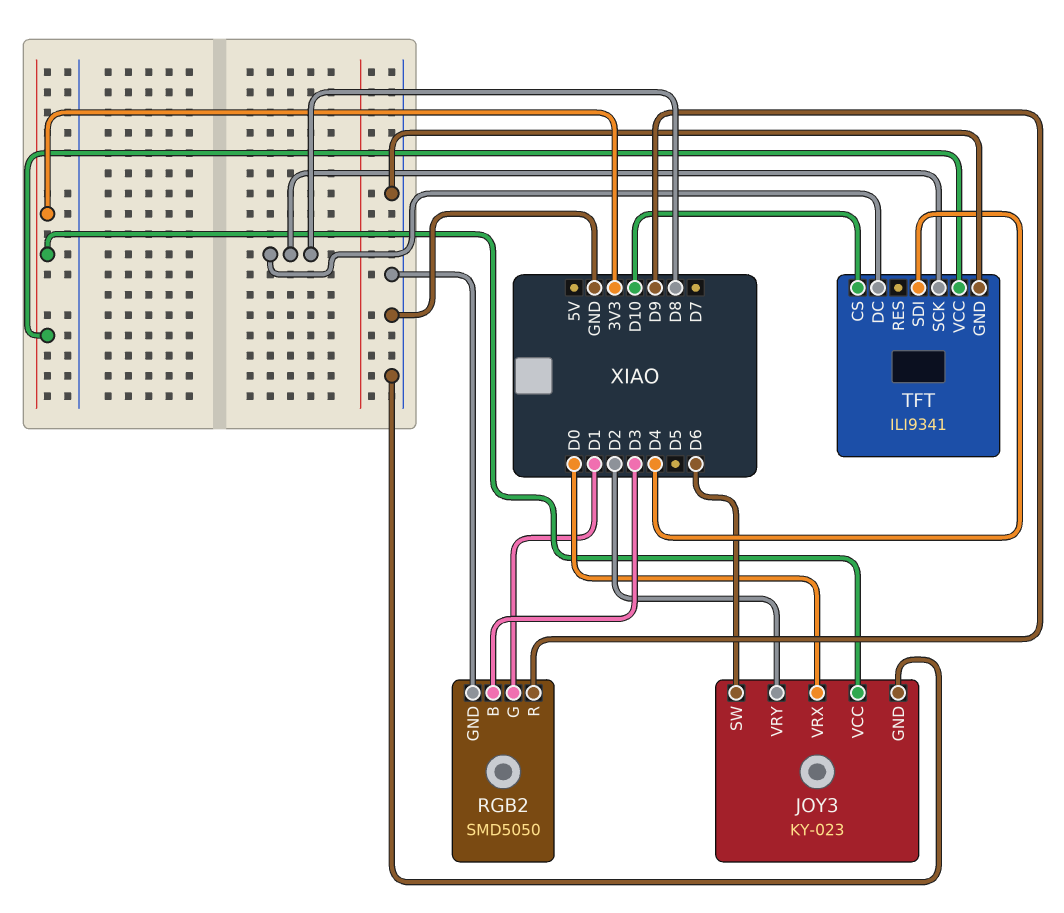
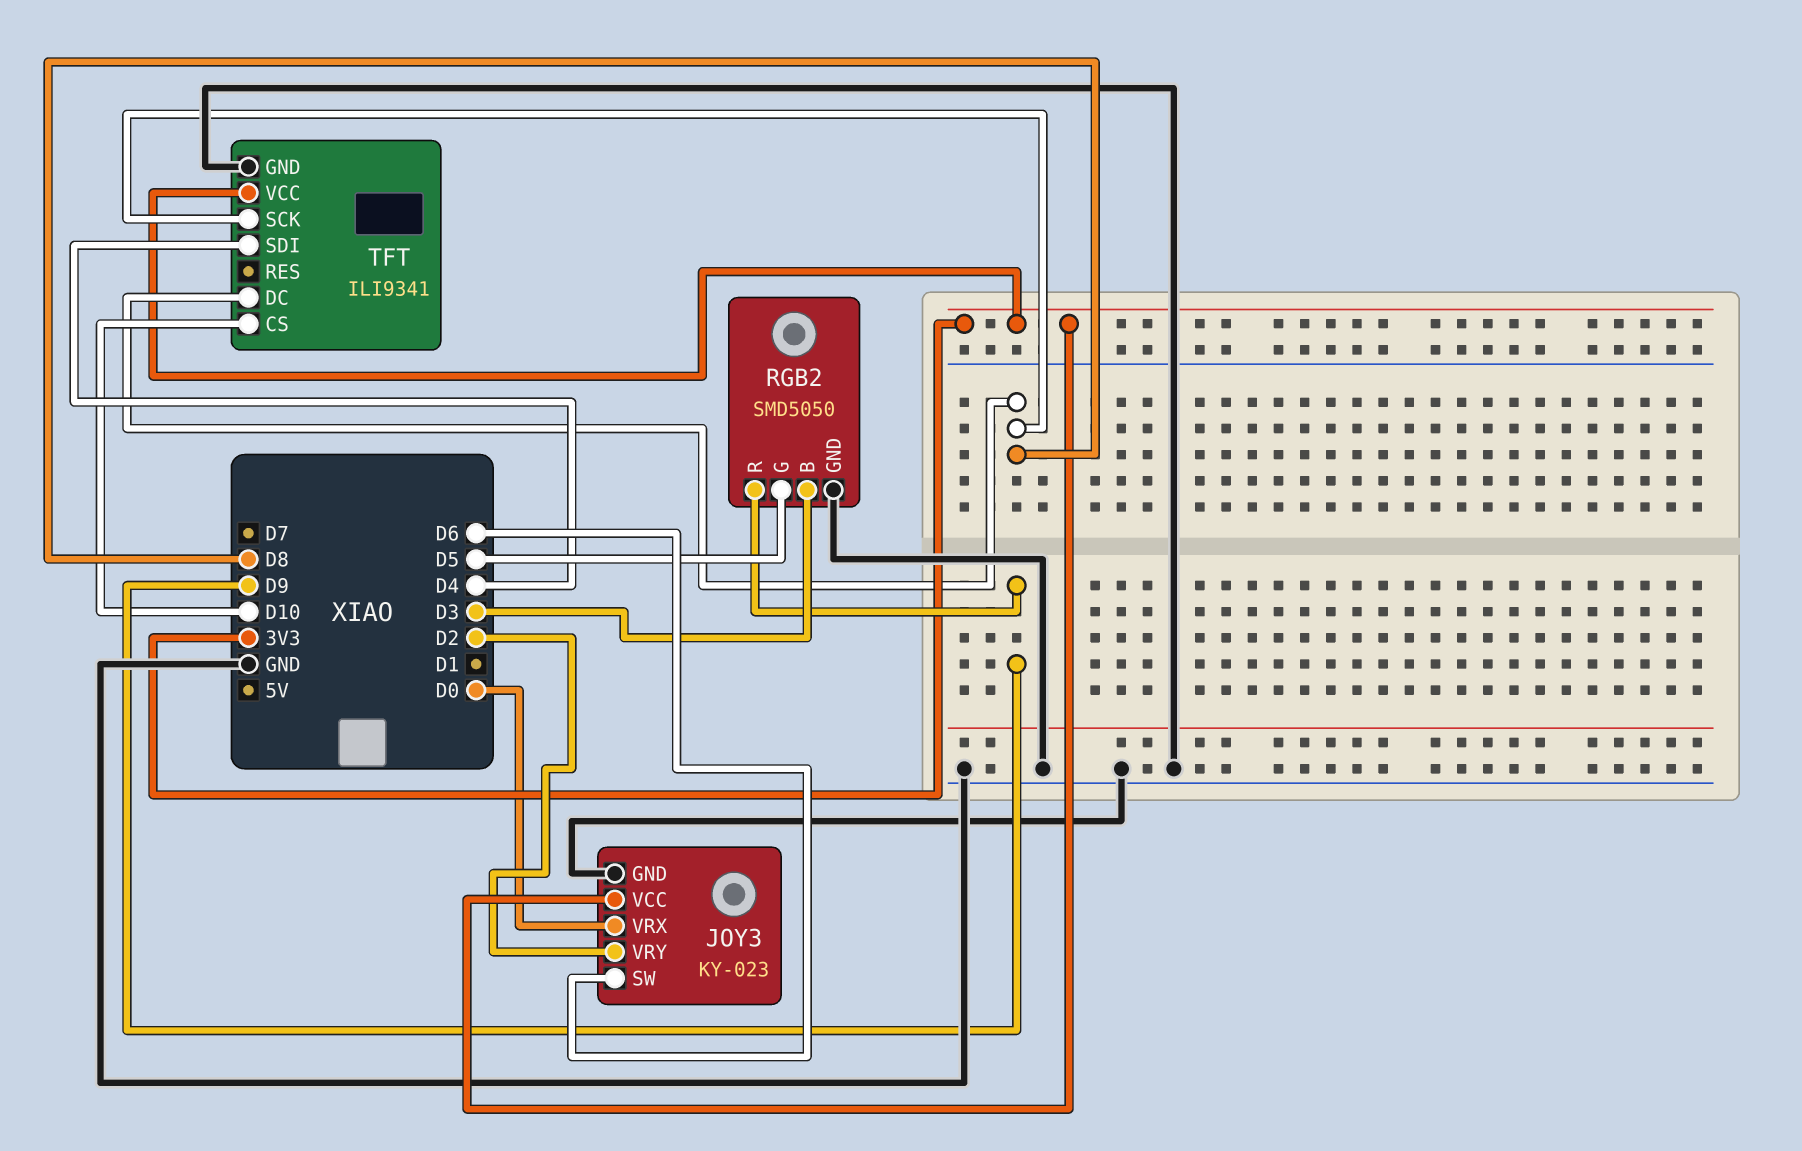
RGB2 pin G: D1 -> D5

